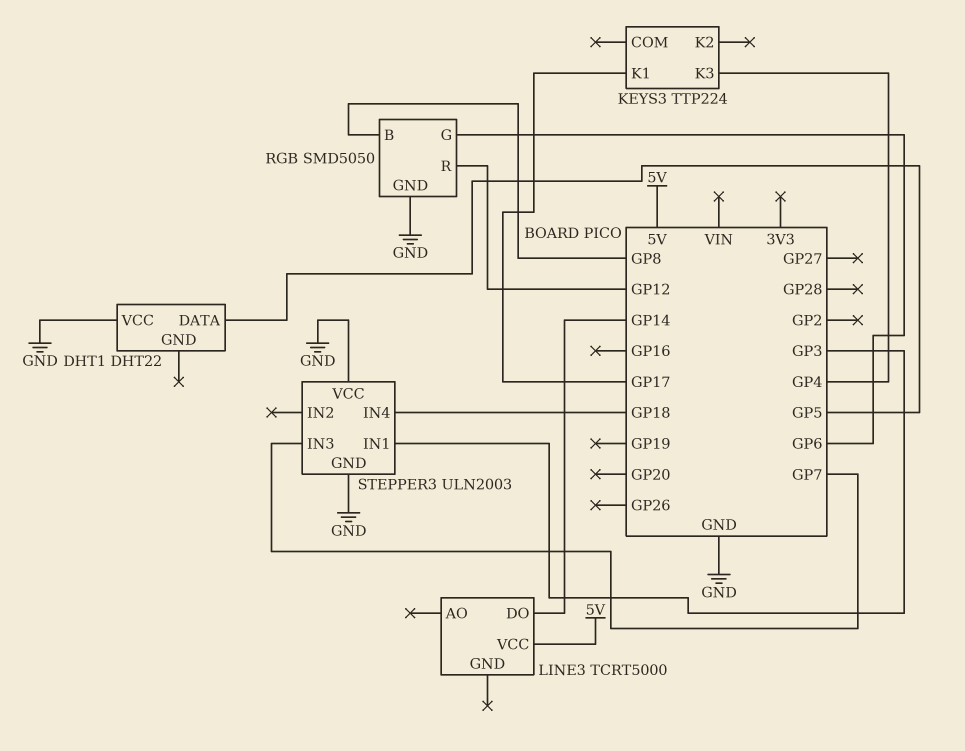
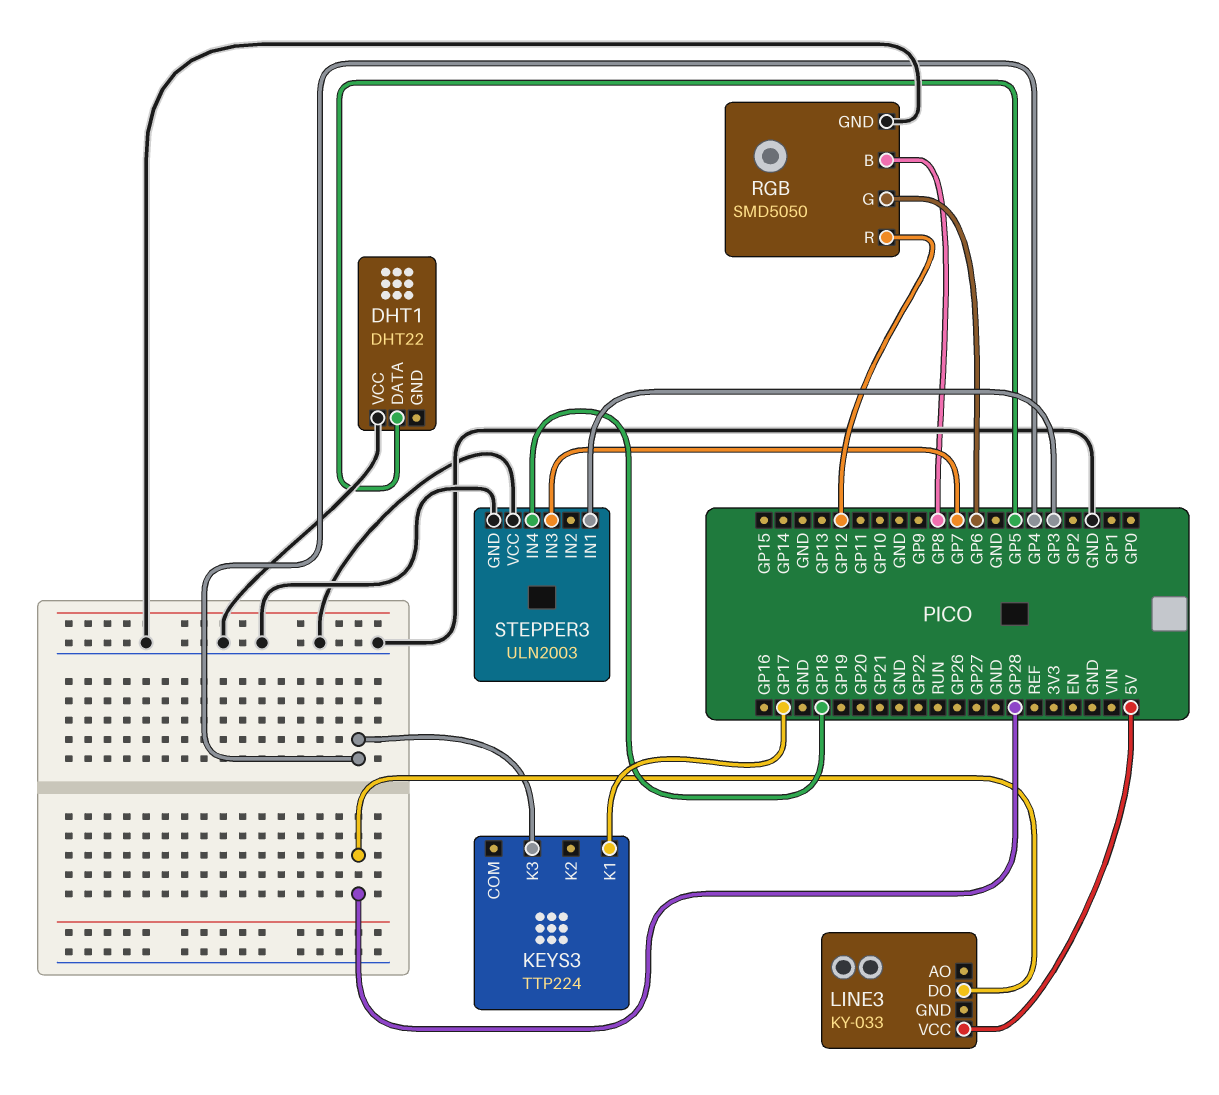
LINE3: TCRT5000 -> KY-033
LINE3 pin DO: GP14 -> GP28

